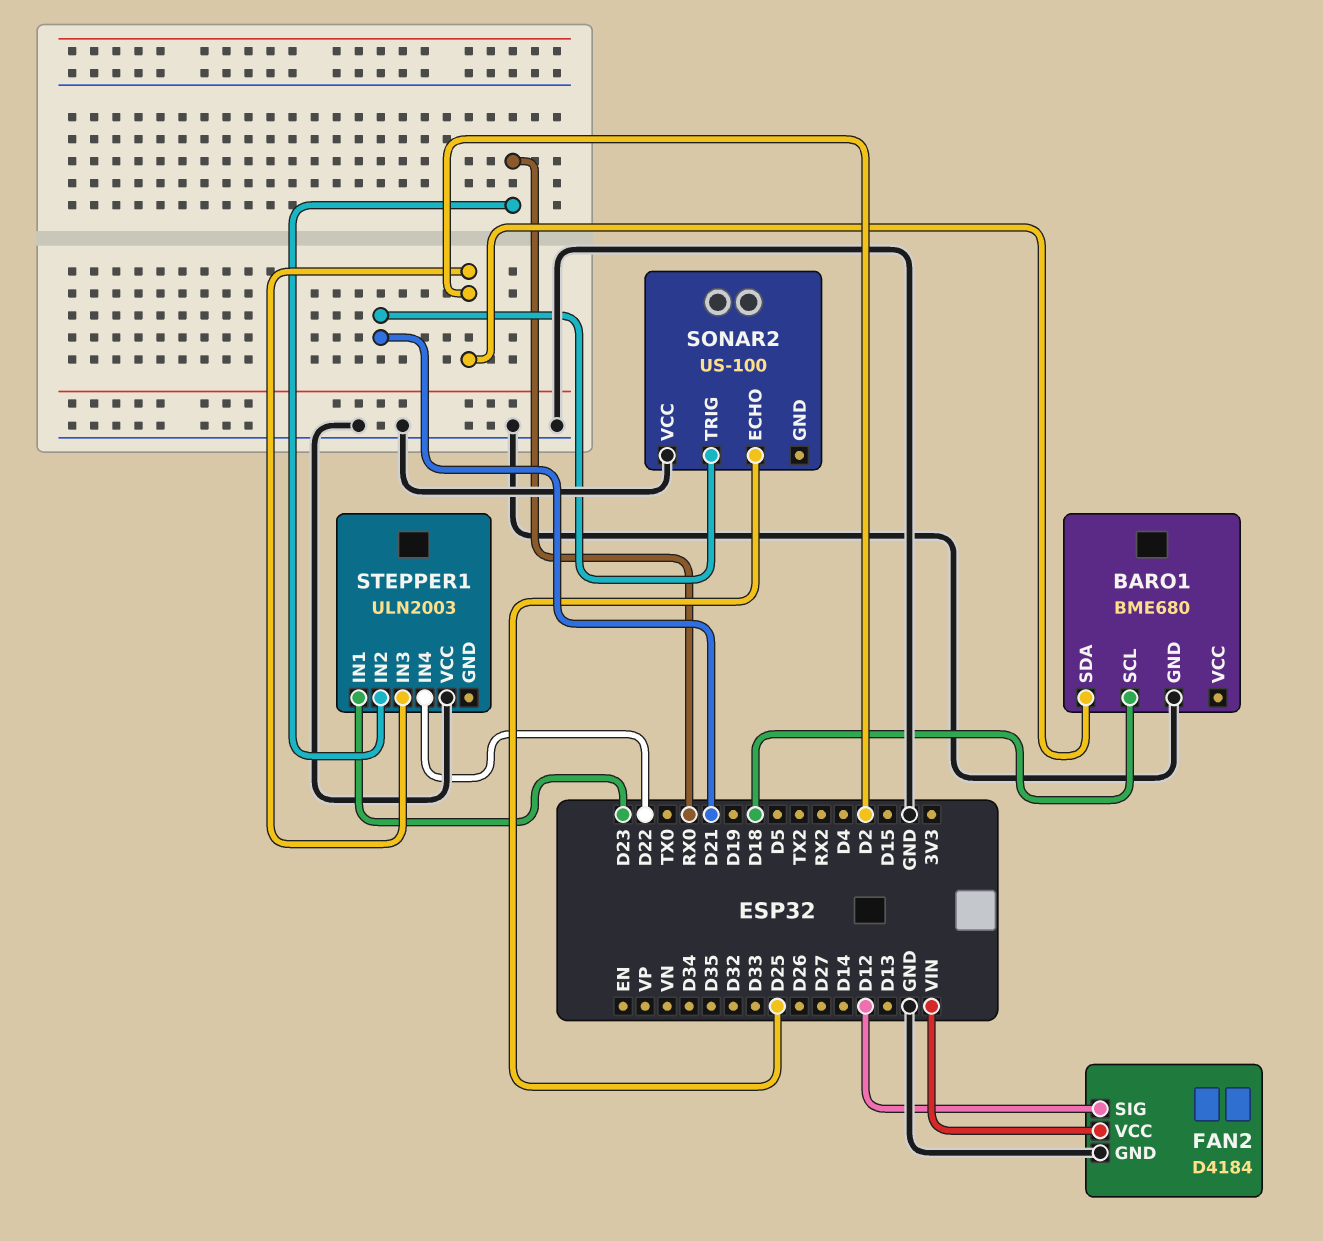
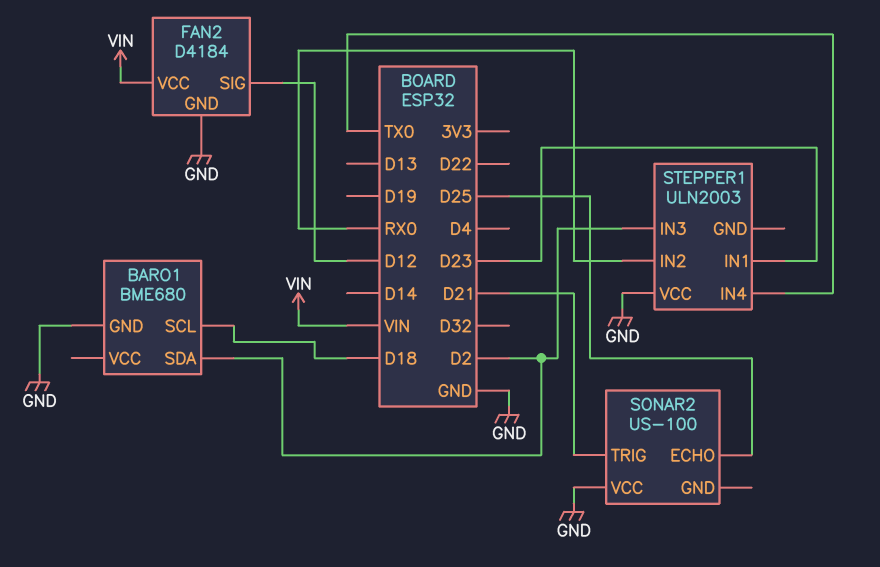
STEPPER1 pin IN4: D22 -> TX0

